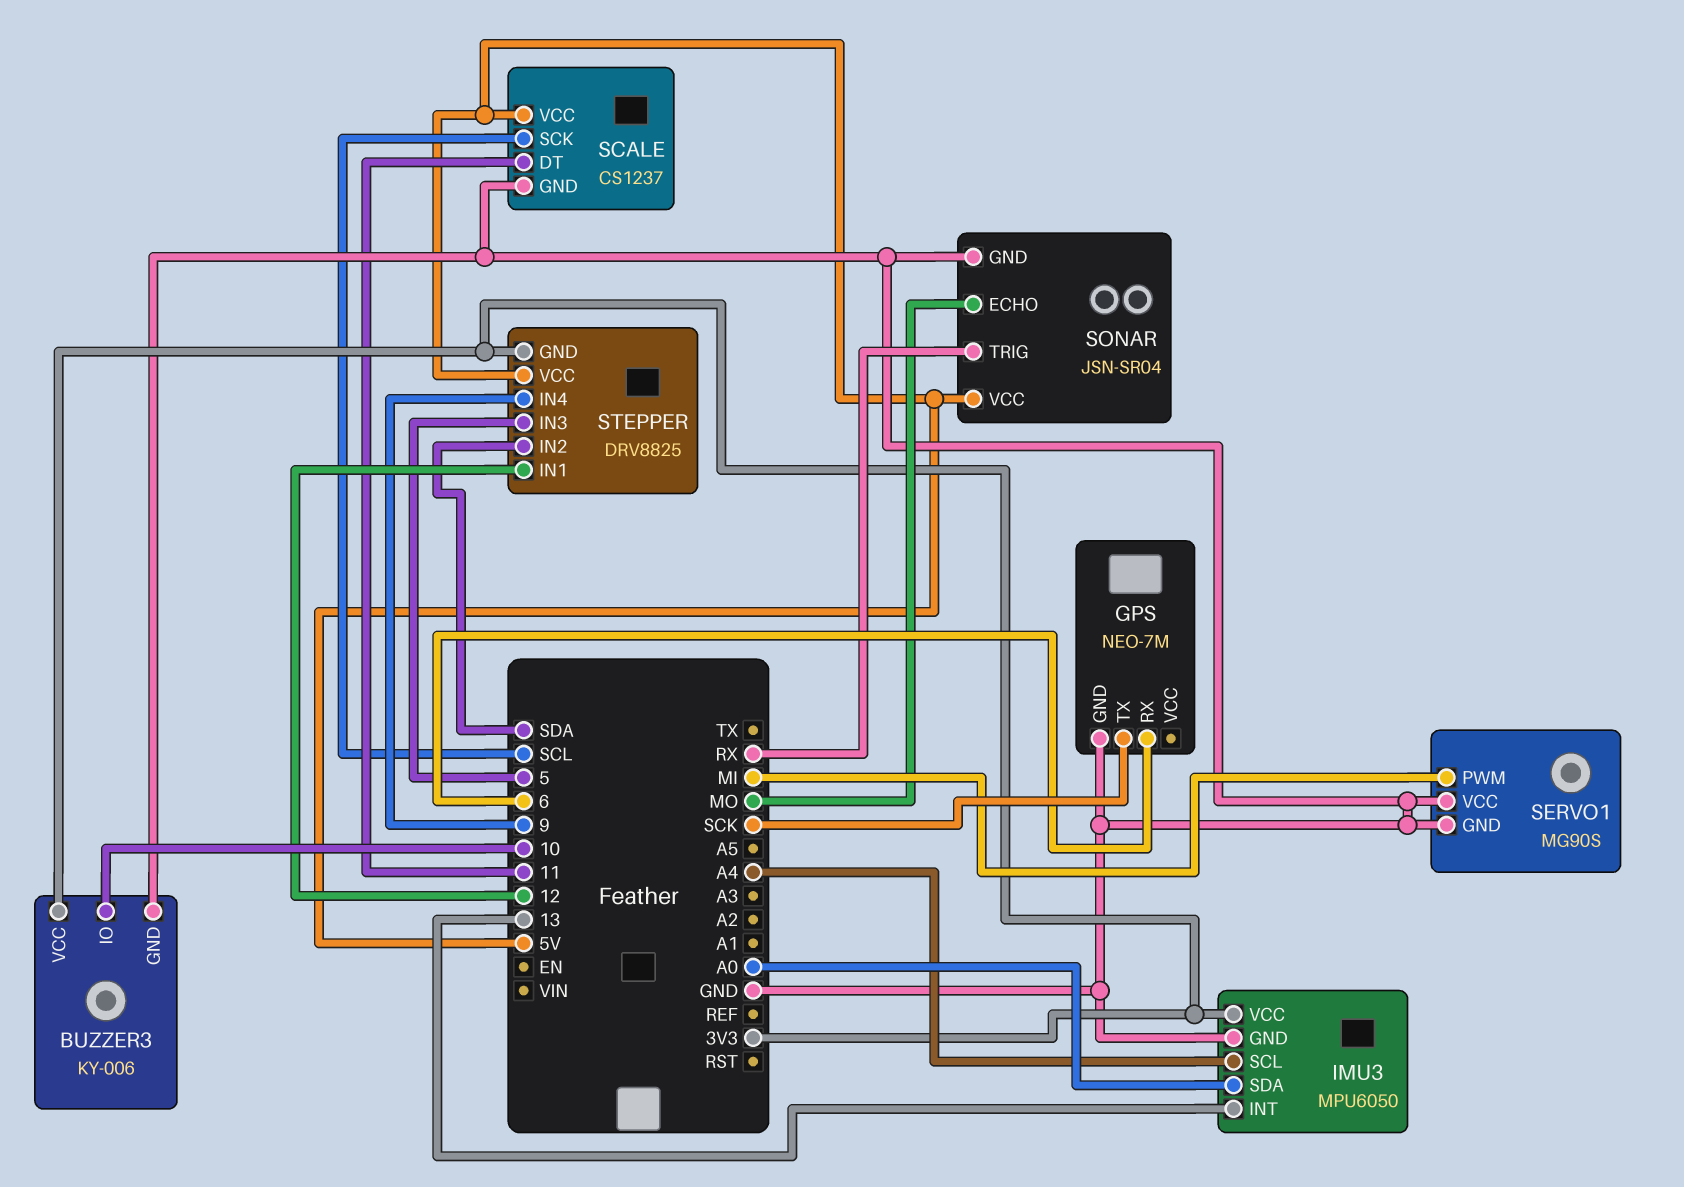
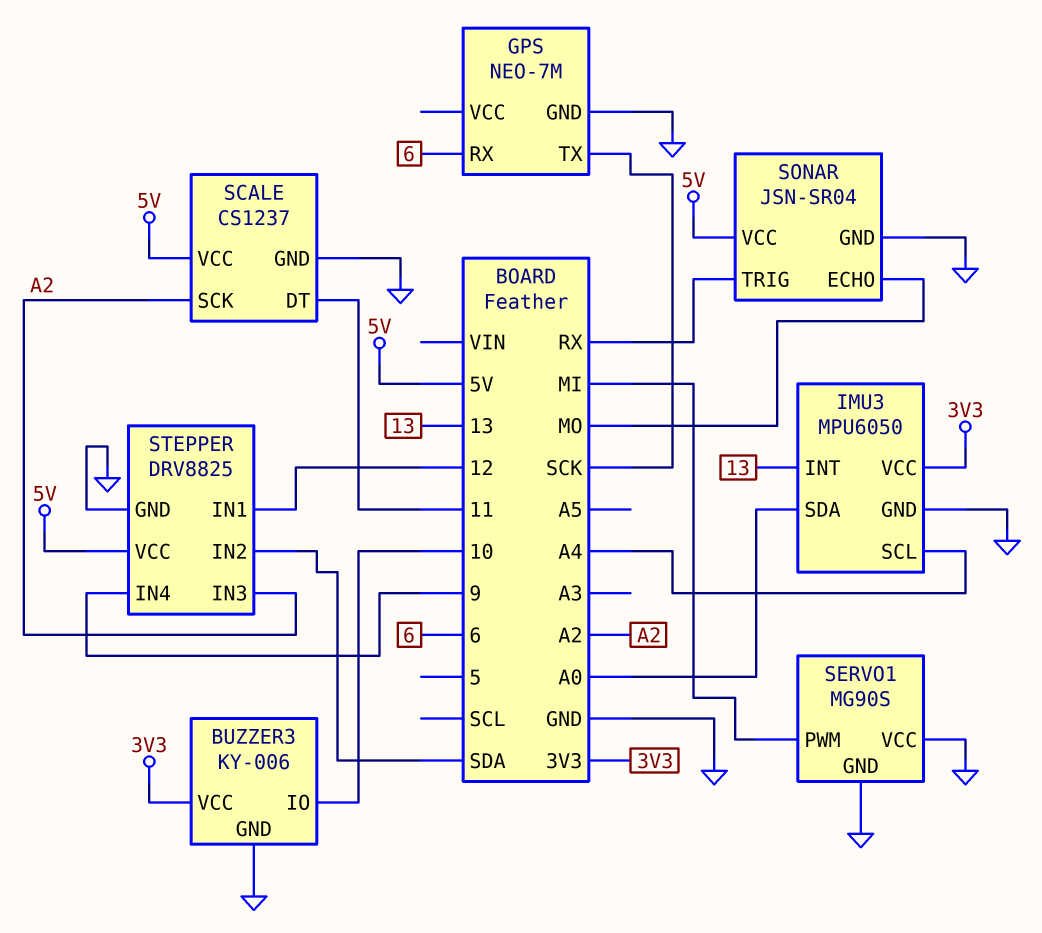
SCALE pin SCK: SCL -> A2
STEPPER pin GND: 3V3 -> GND
STEPPER pin IN3: 5 -> A2

